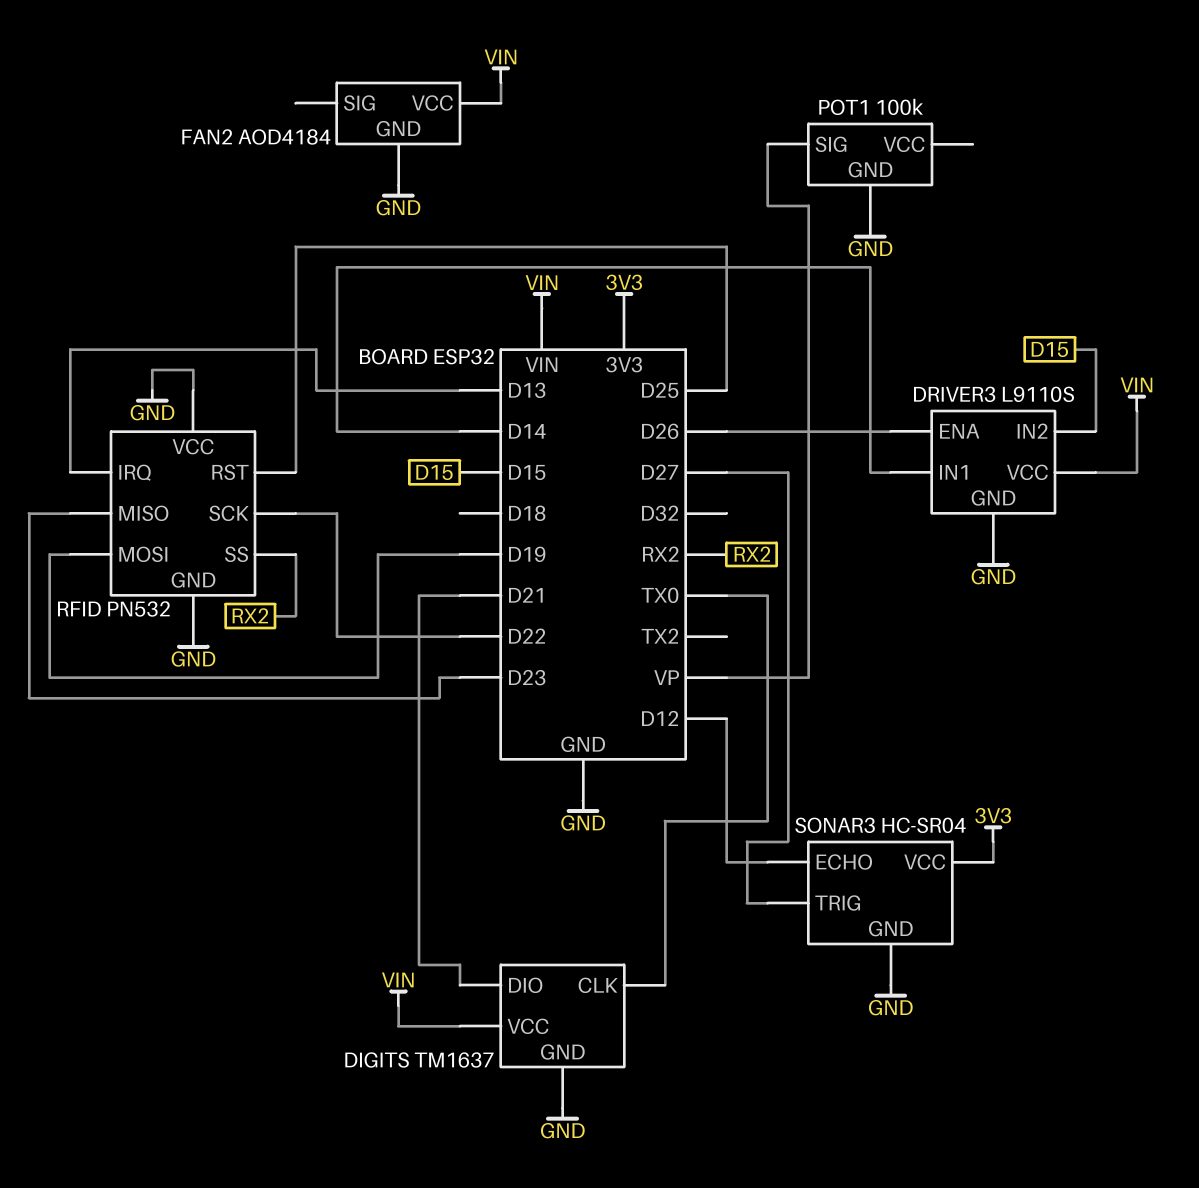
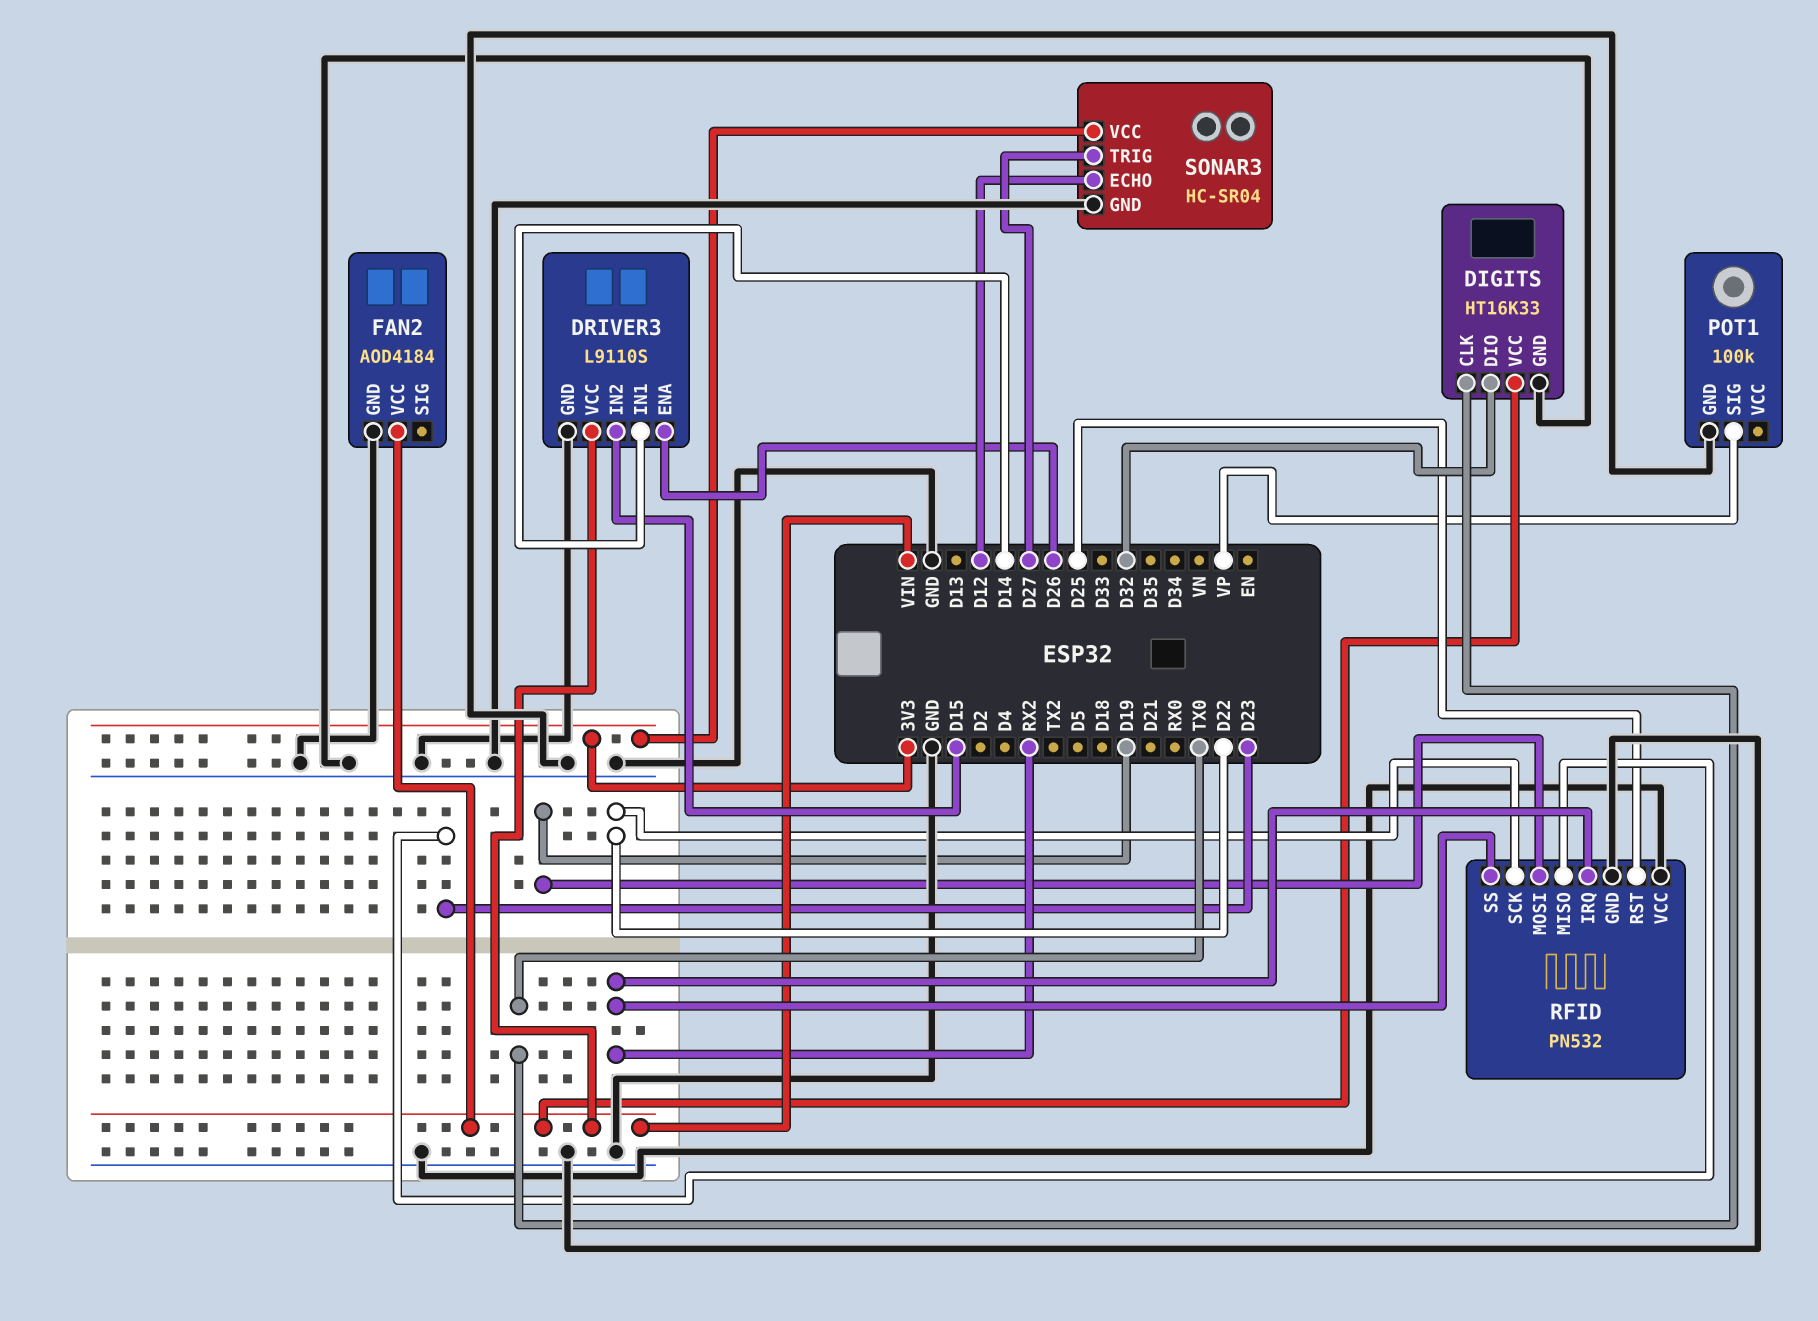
DIGITS: TM1637 -> HT16K33
DIGITS pin DIO: D21 -> D32
RFID pin IRQ: D13 -> RX2

